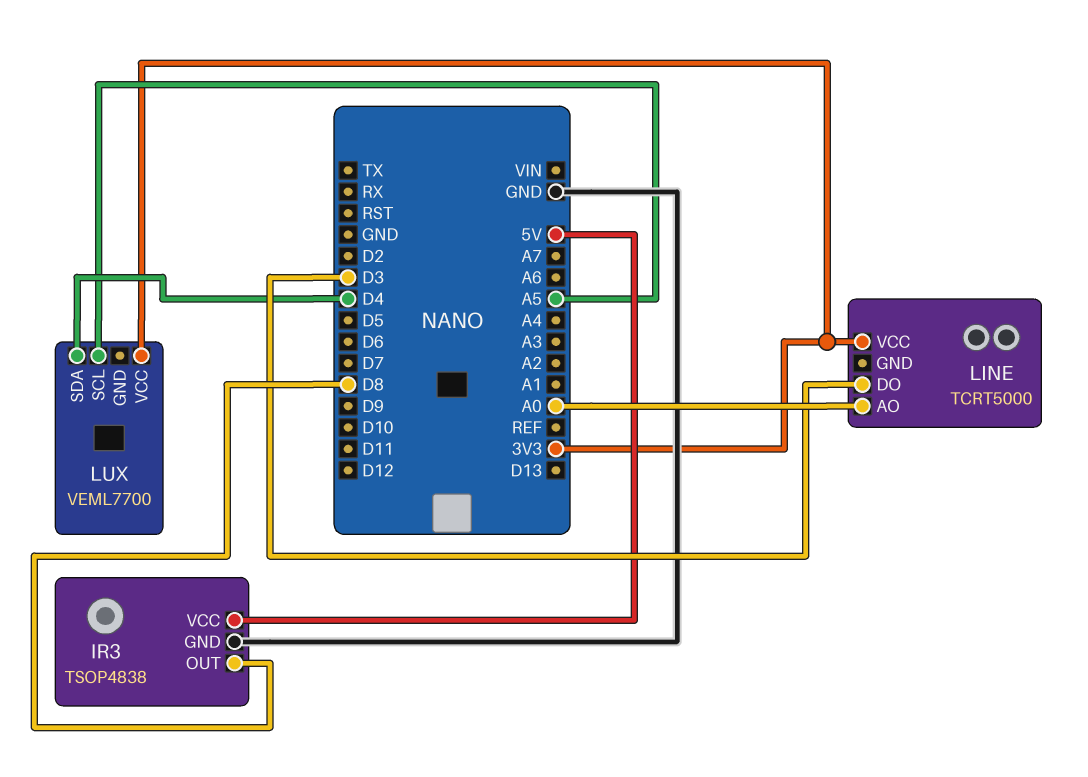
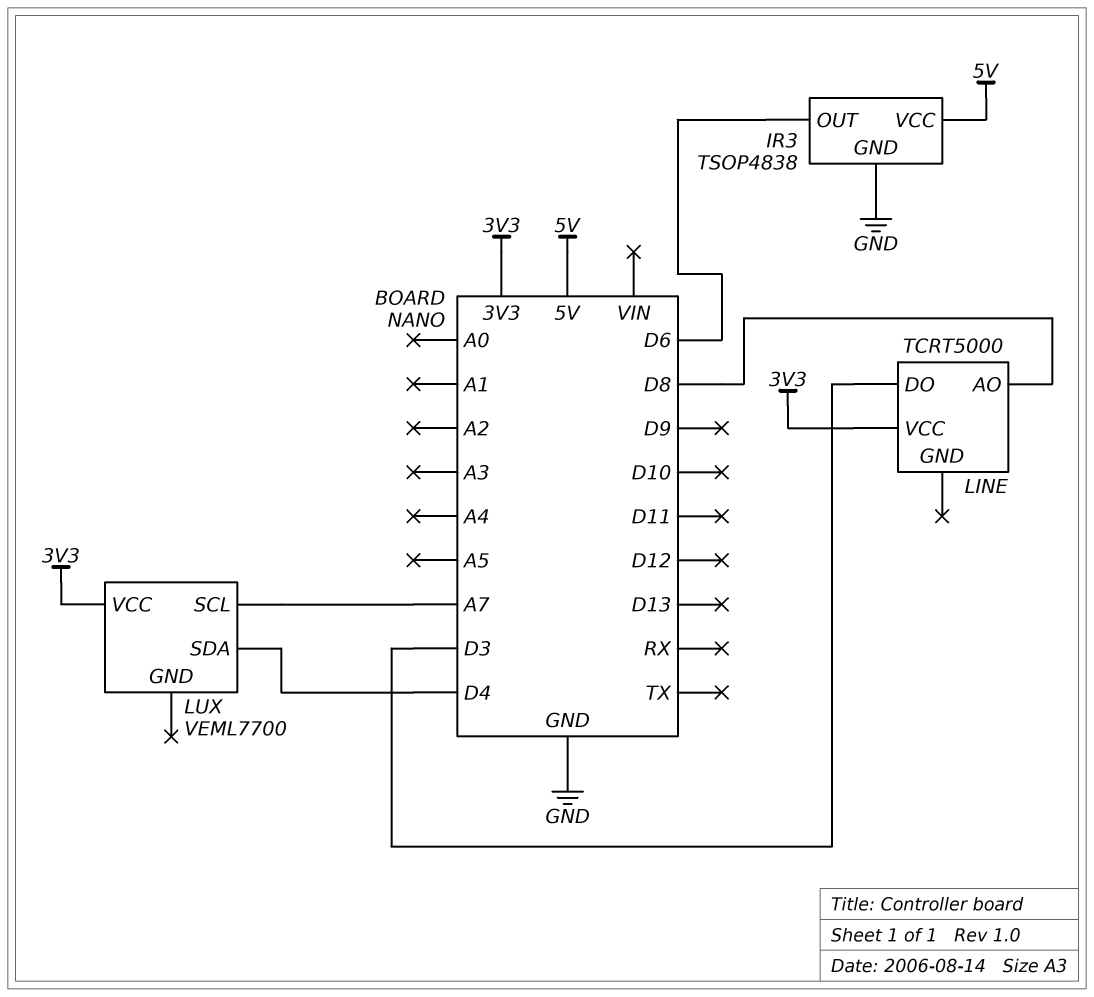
IR3 pin OUT: D8 -> D6
LINE pin AO: A0 -> D8
LUX pin SCL: A5 -> A7

